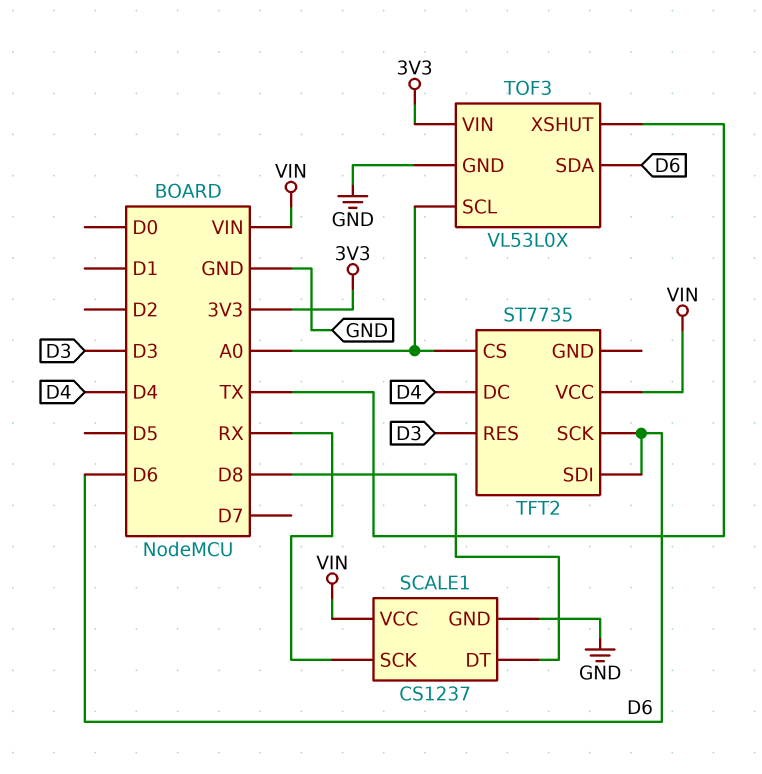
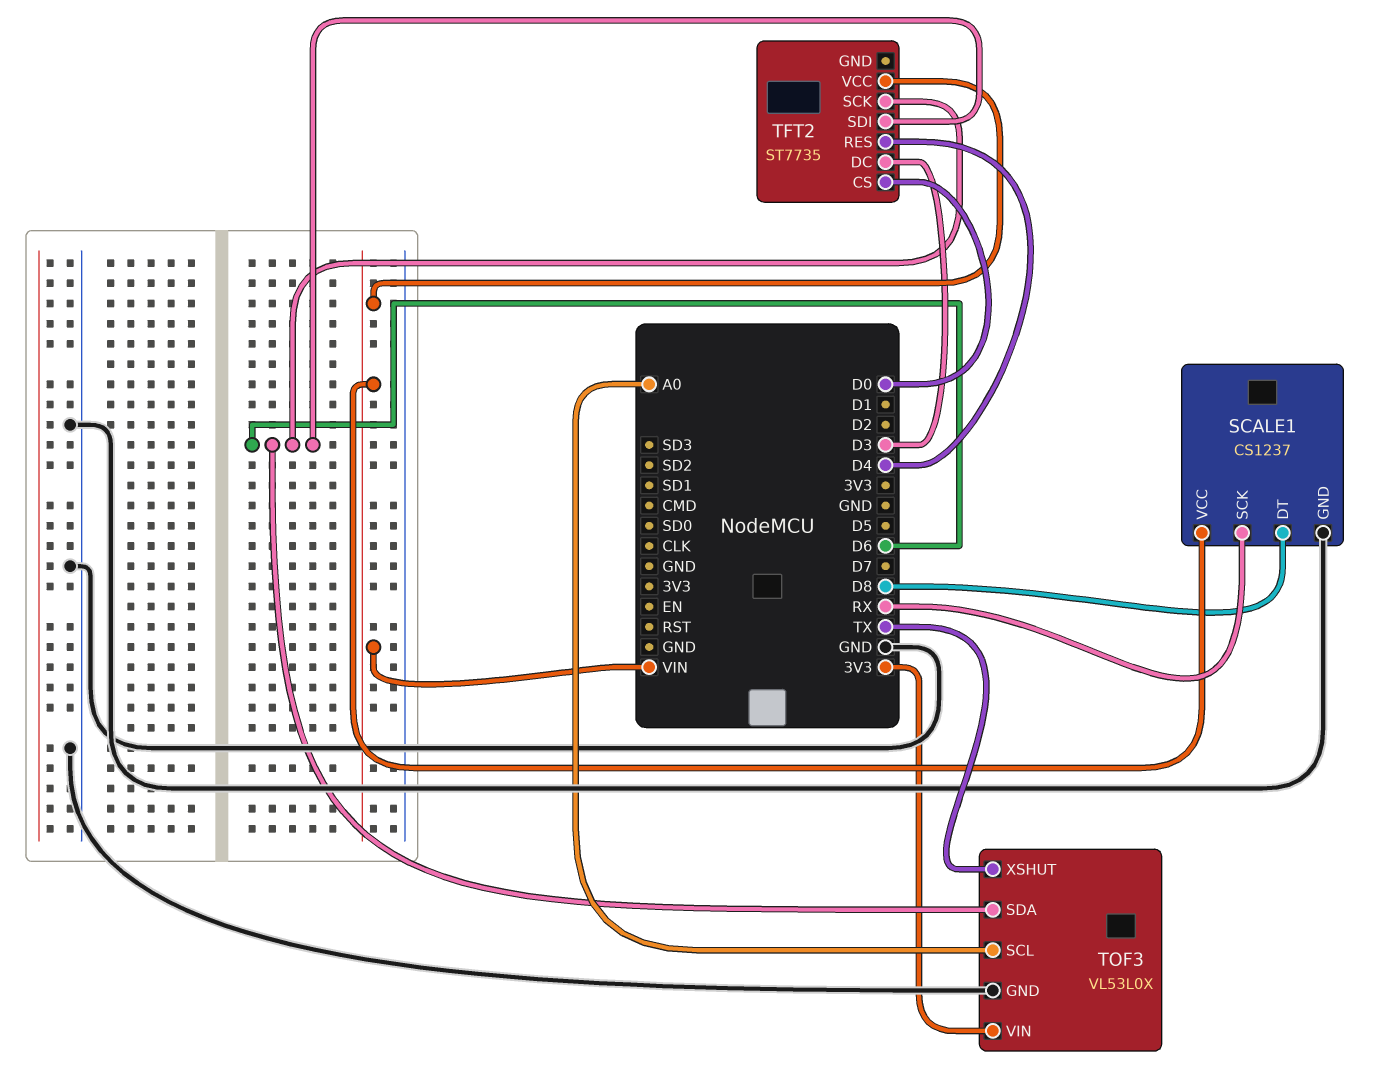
TFT2 pin CS: A0 -> D0
TFT2 pin DC: D4 -> D3
TFT2 pin RES: D3 -> D4

